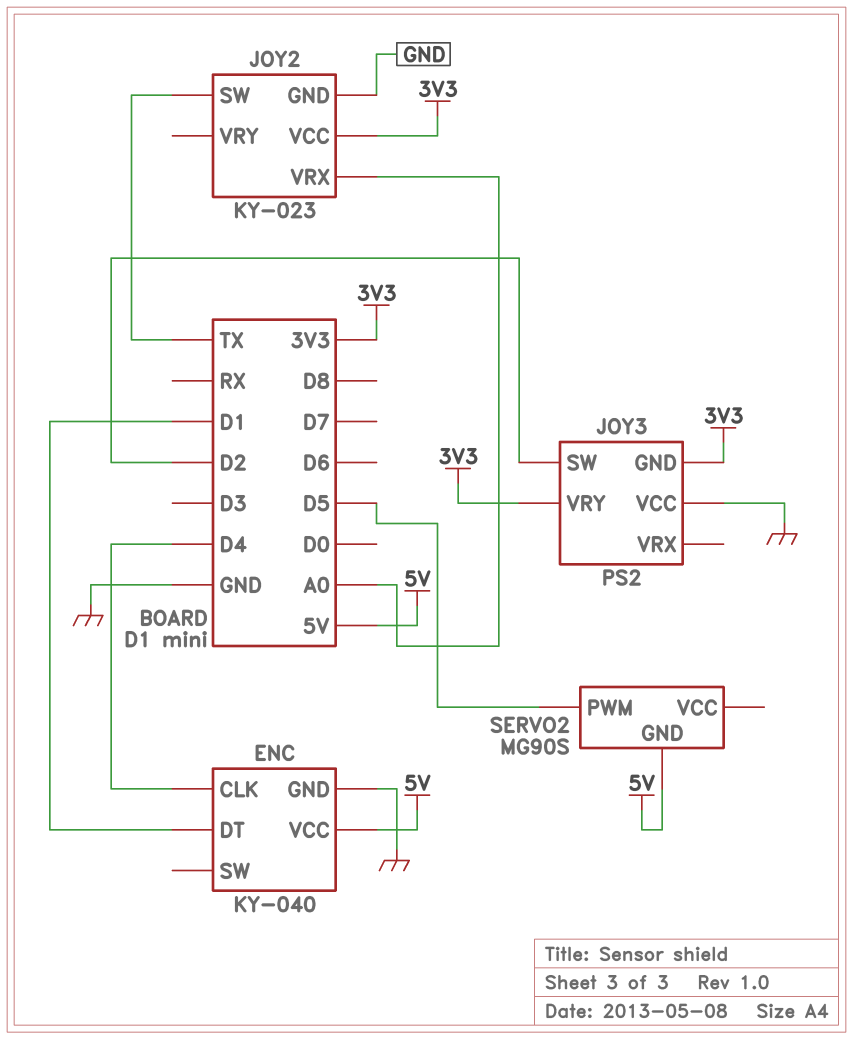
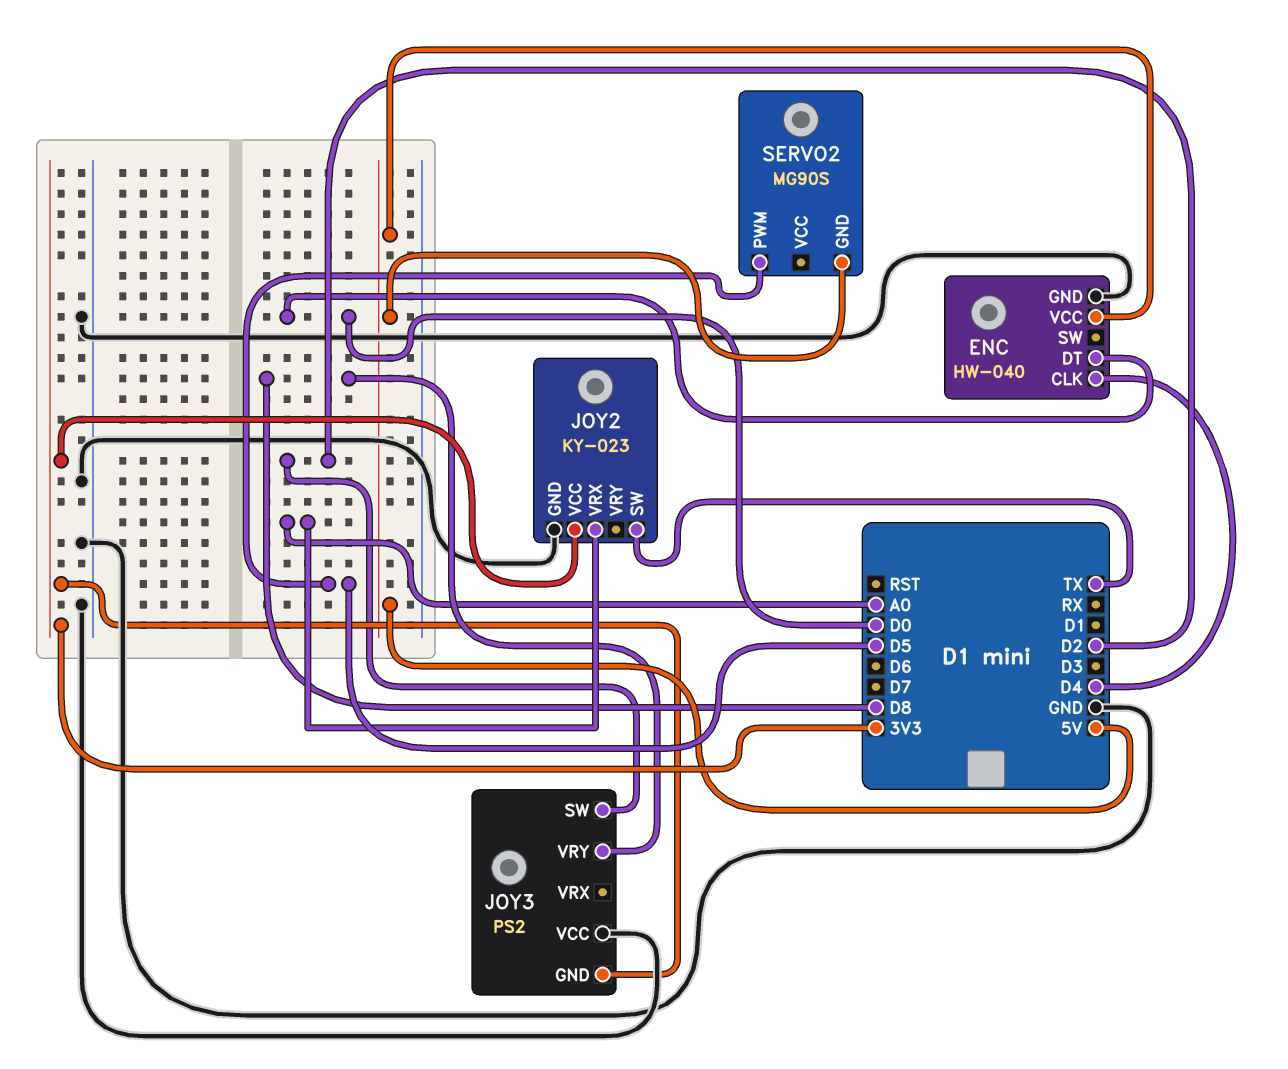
ENC: KY-040 -> HW-040
ENC pin DT: D1 -> D0
JOY3 pin VRY: 3V3 -> D8

